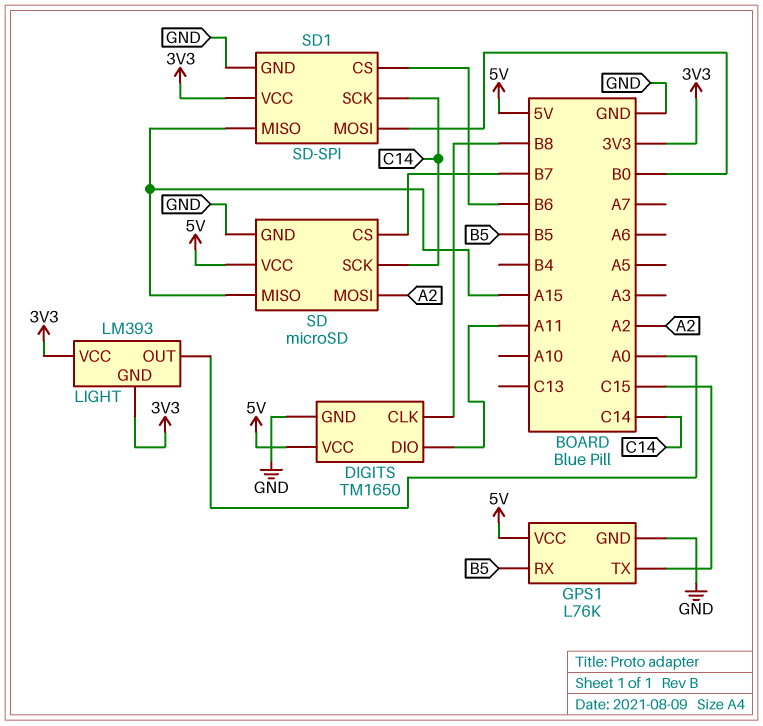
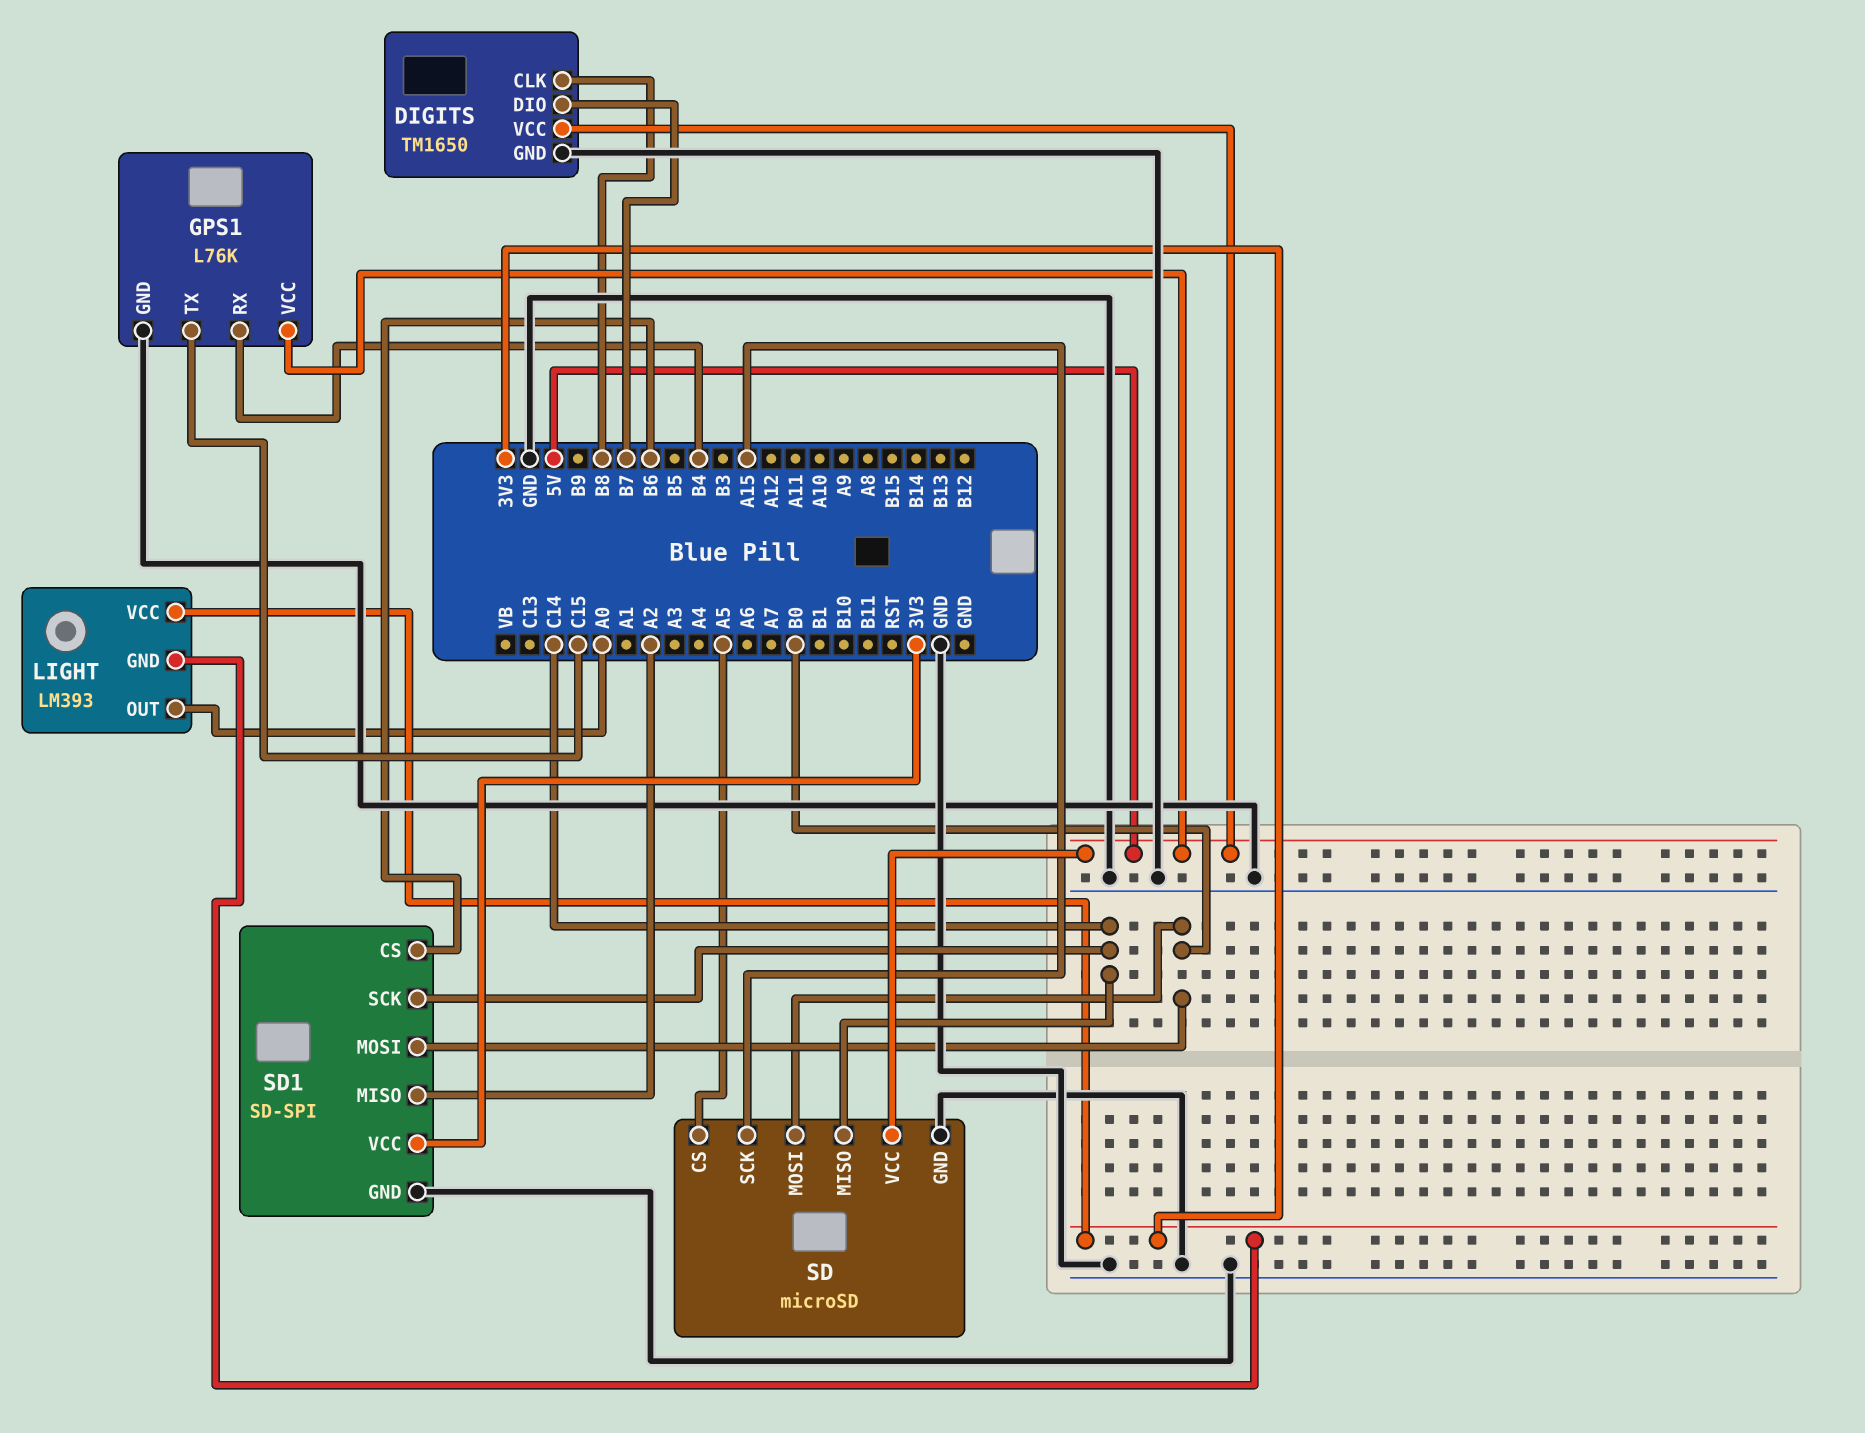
DIGITS pin DIO: A11 -> B7
GPS1 pin RX: B5 -> B4
SD pin CS: B7 -> A5
SD pin MISO: A15 -> C14
SD pin MOSI: A2 -> B0
SD pin SCK: C14 -> A15
SD1 pin MISO: A15 -> A2

